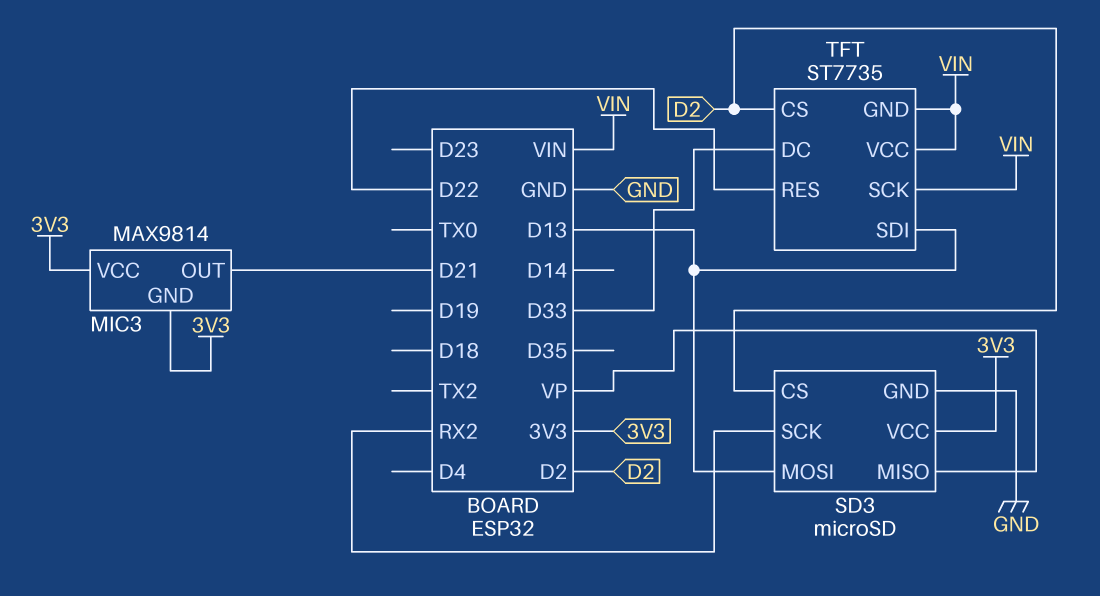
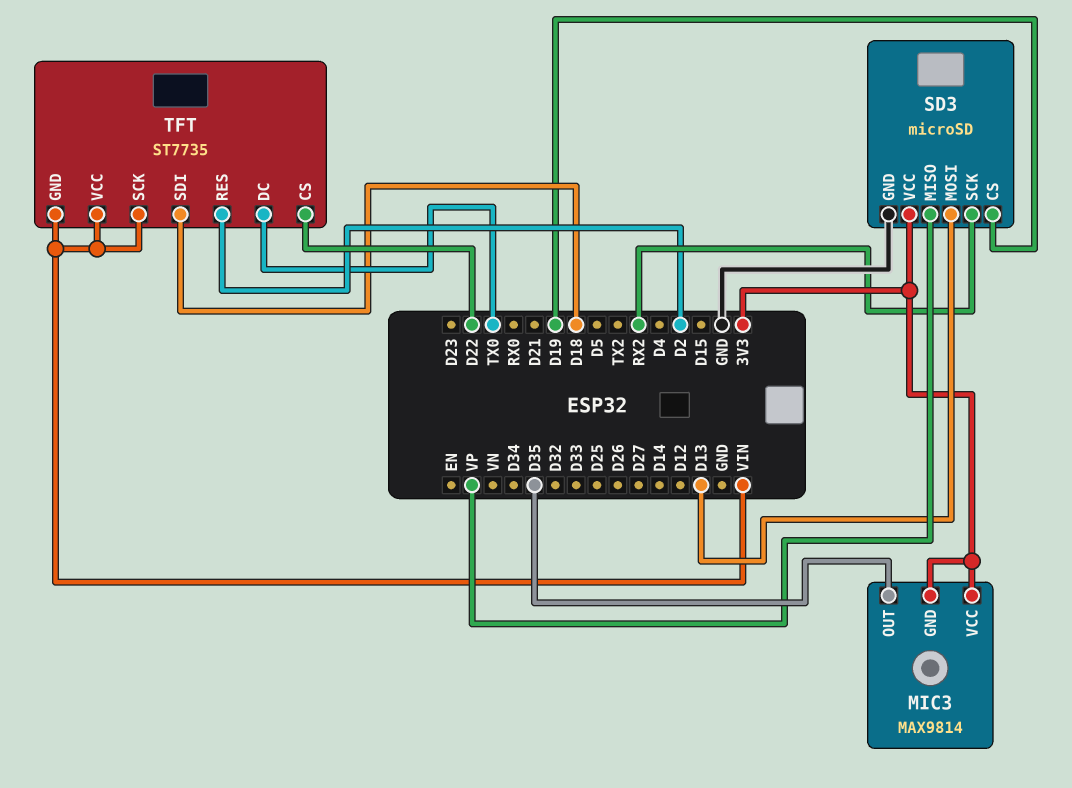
MIC3 pin OUT: D21 -> D35
SD3 pin CS: D2 -> D19
TFT pin CS: D2 -> D22
TFT pin DC: D33 -> TX0
TFT pin RES: D22 -> D2
TFT pin SDI: D13 -> D18

